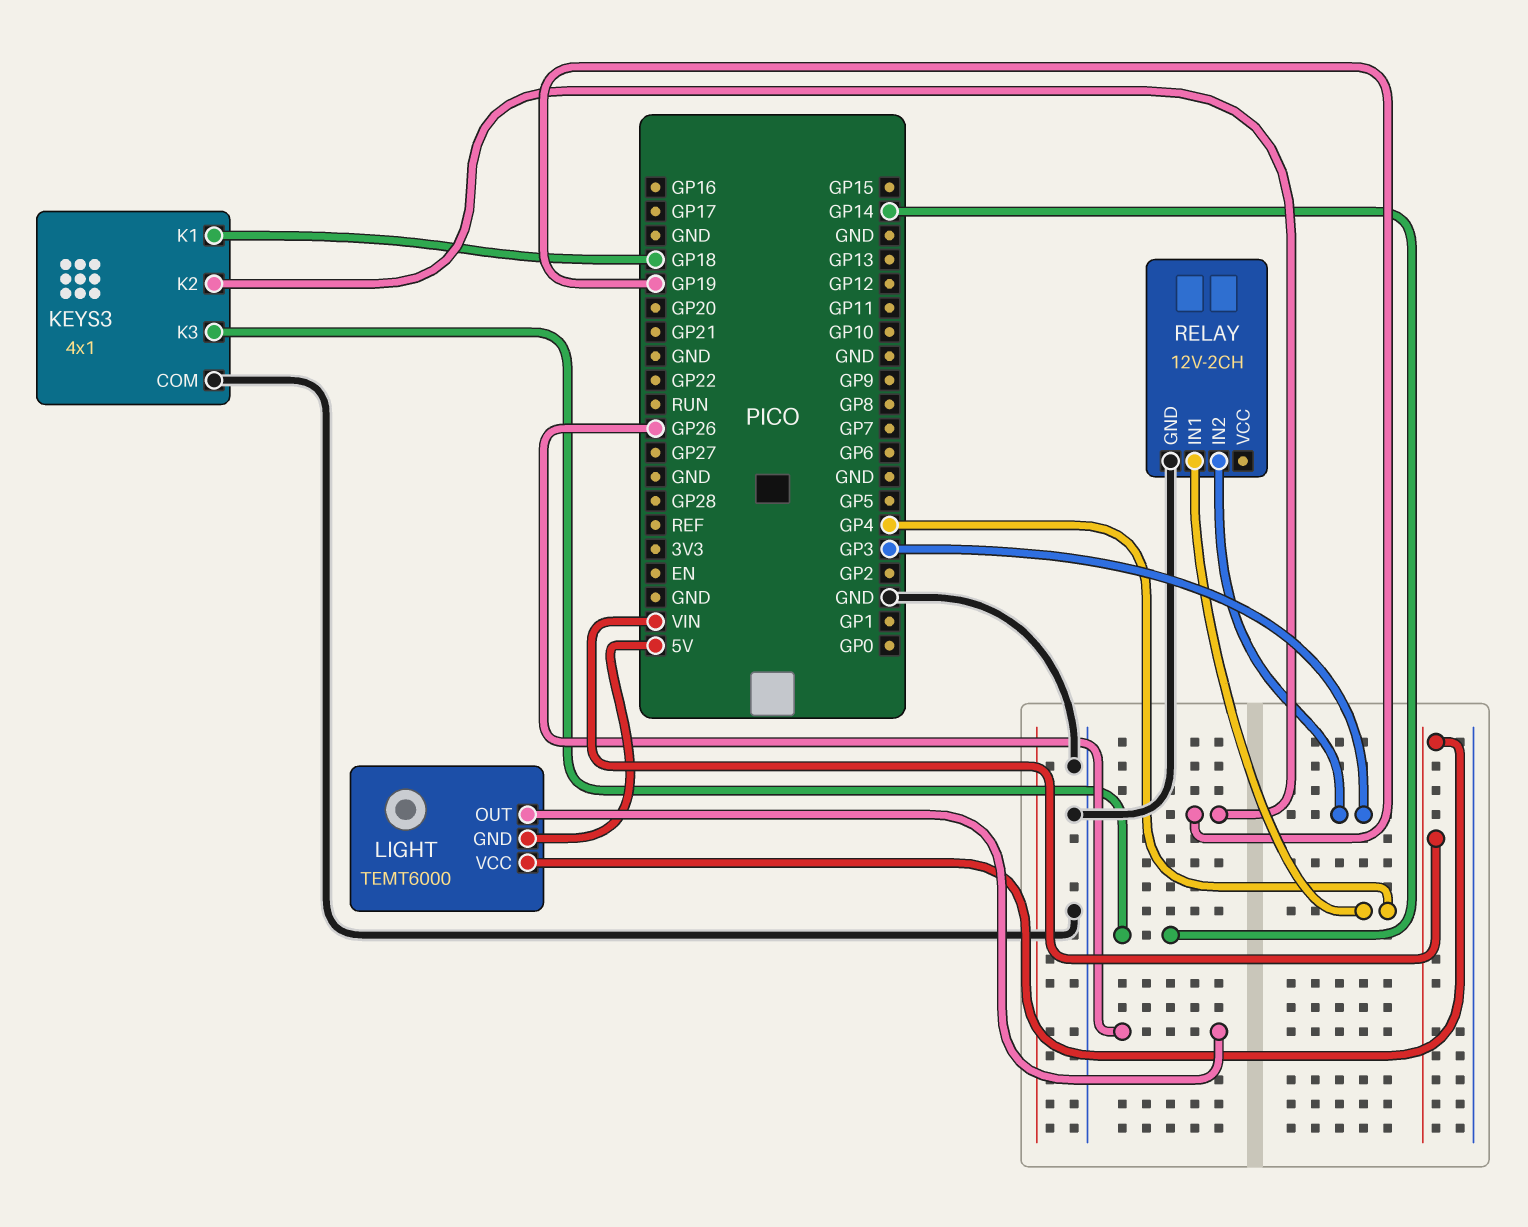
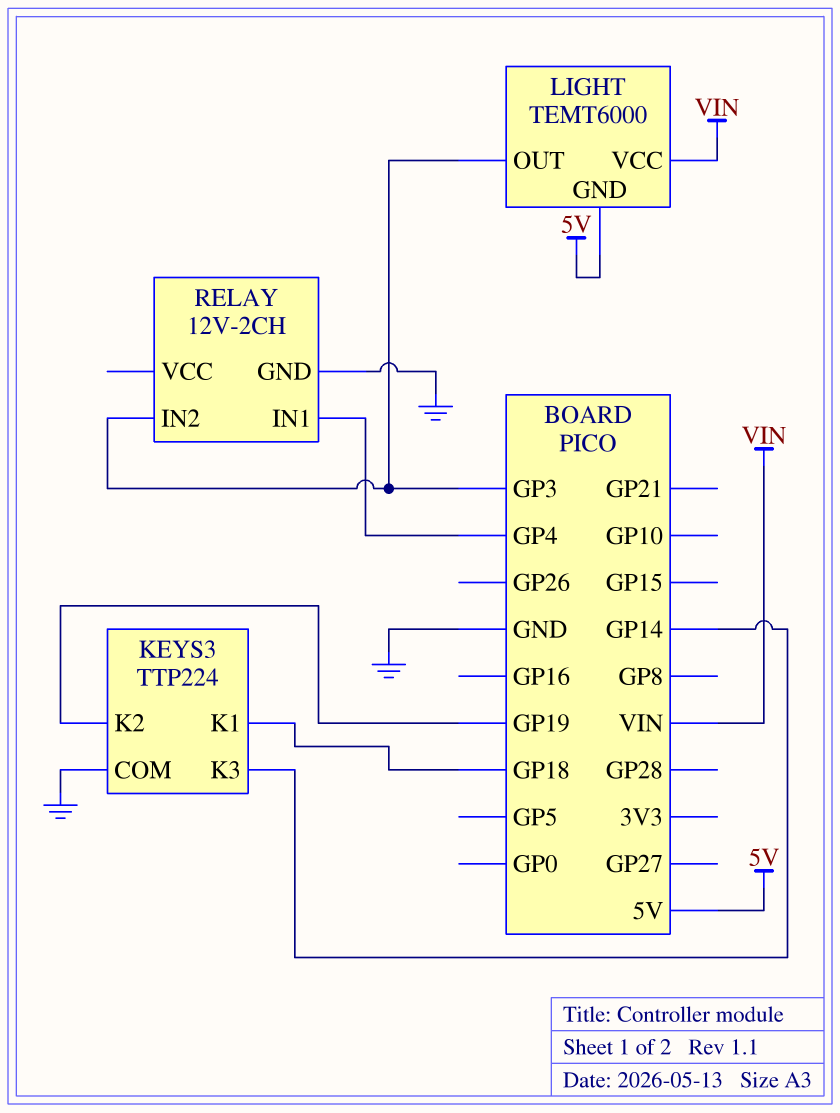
KEYS3: 4x1 -> TTP224
LIGHT pin OUT: GP26 -> GP3

